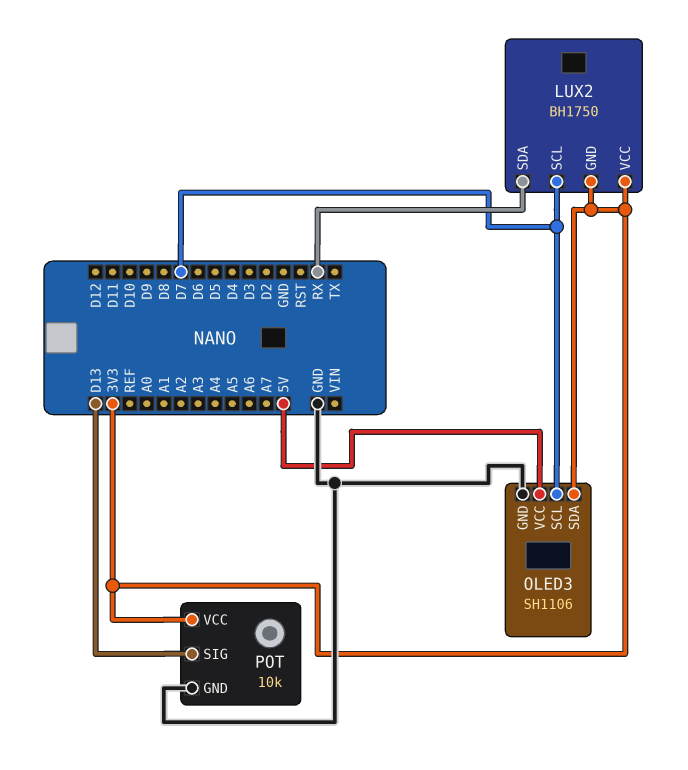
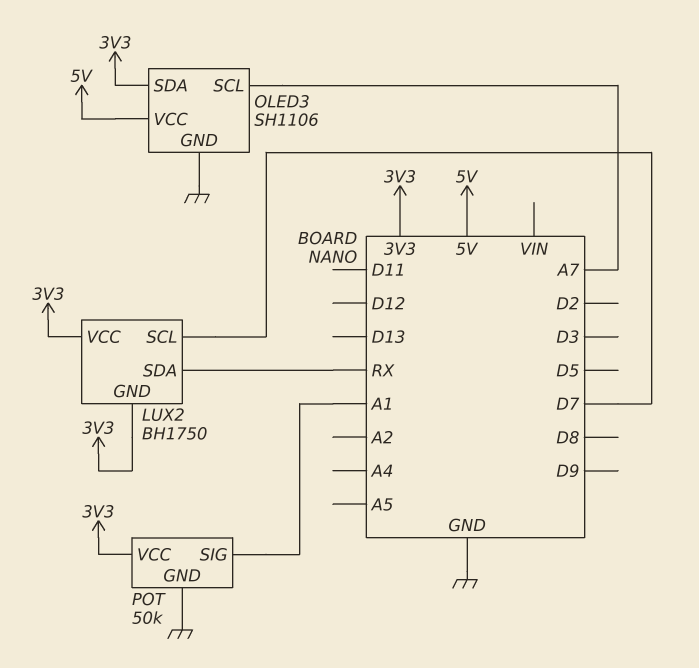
OLED3 pin SCL: D7 -> A7
POT: 10k -> 50k
POT pin SIG: D13 -> A1

